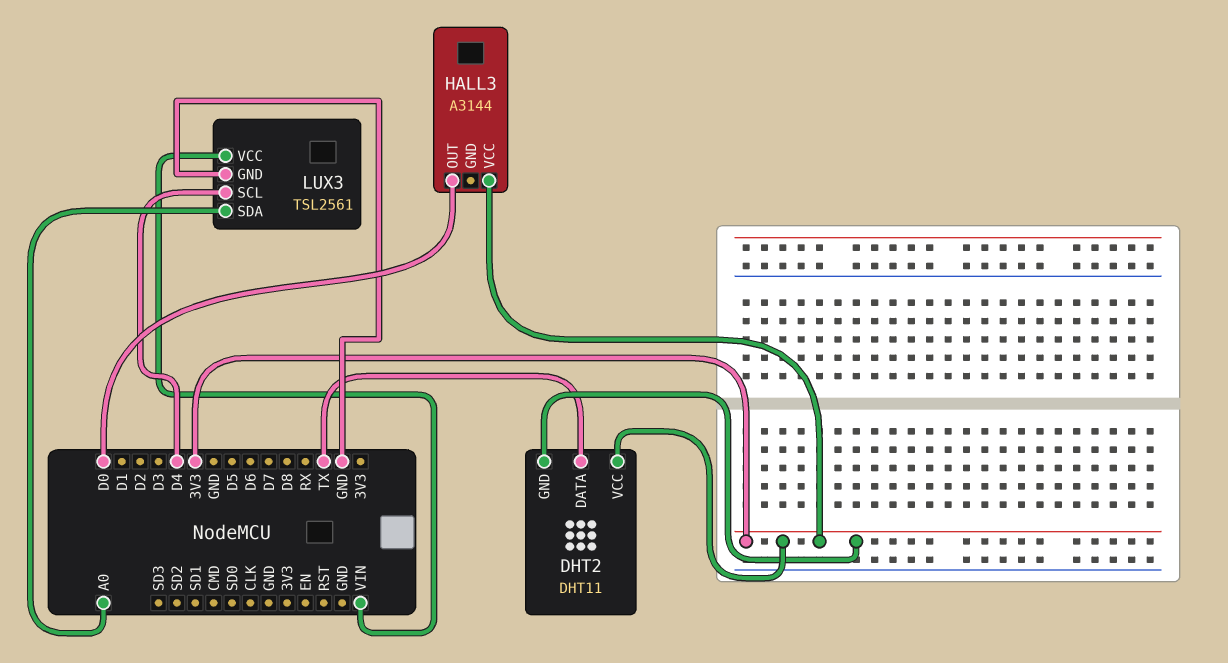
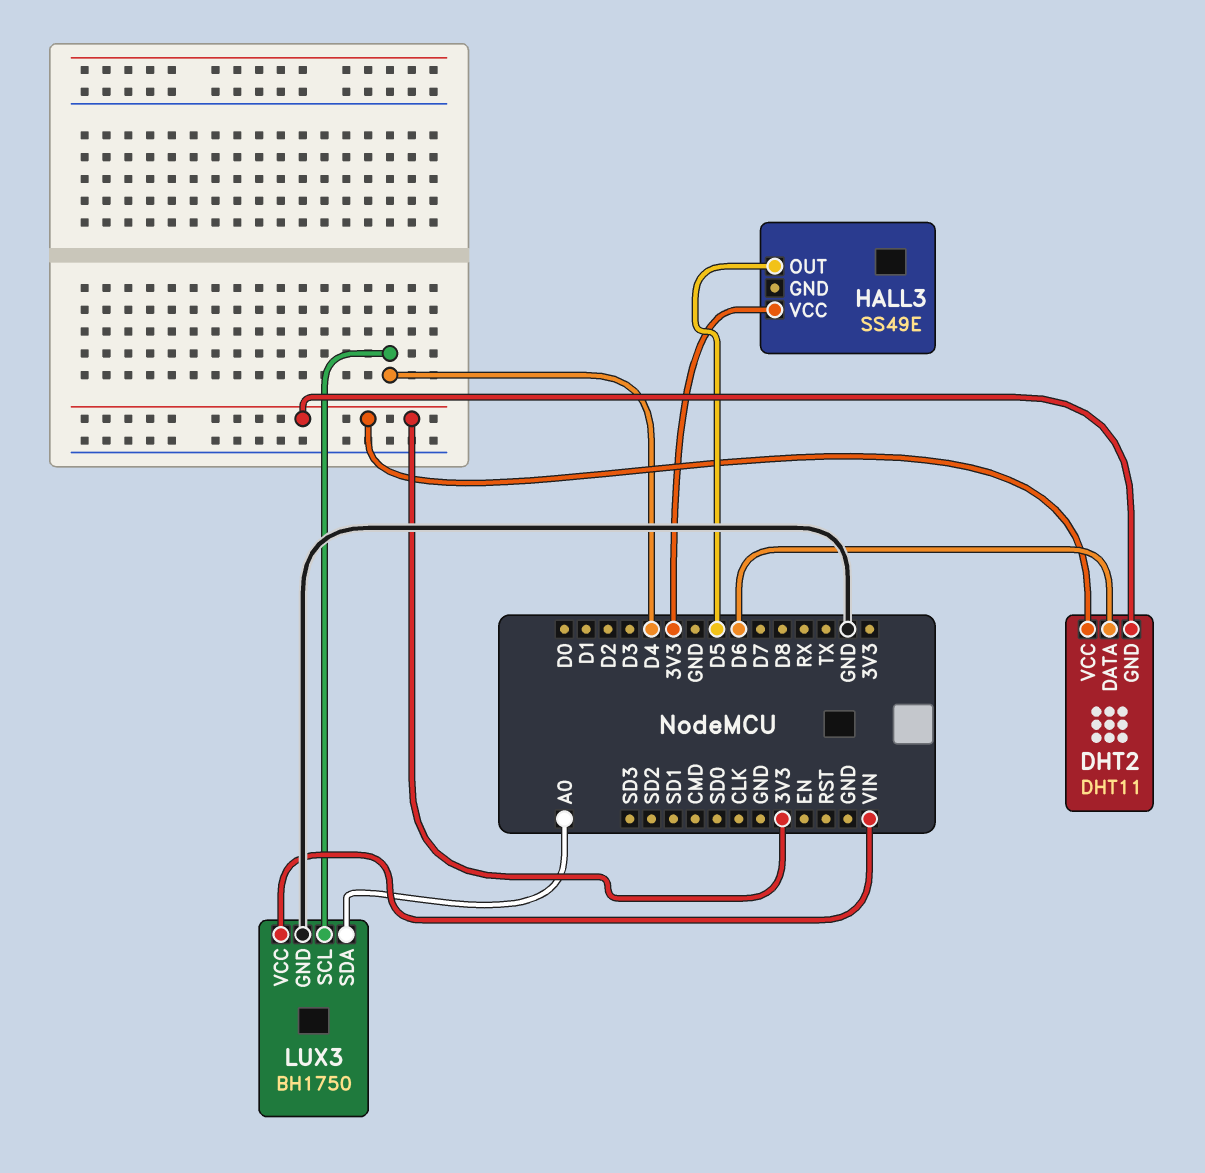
DHT2 pin DATA: TX -> D6
HALL3: A3144 -> SS49E
HALL3 pin OUT: D0 -> D5
LUX3: TSL2561 -> BH1750

